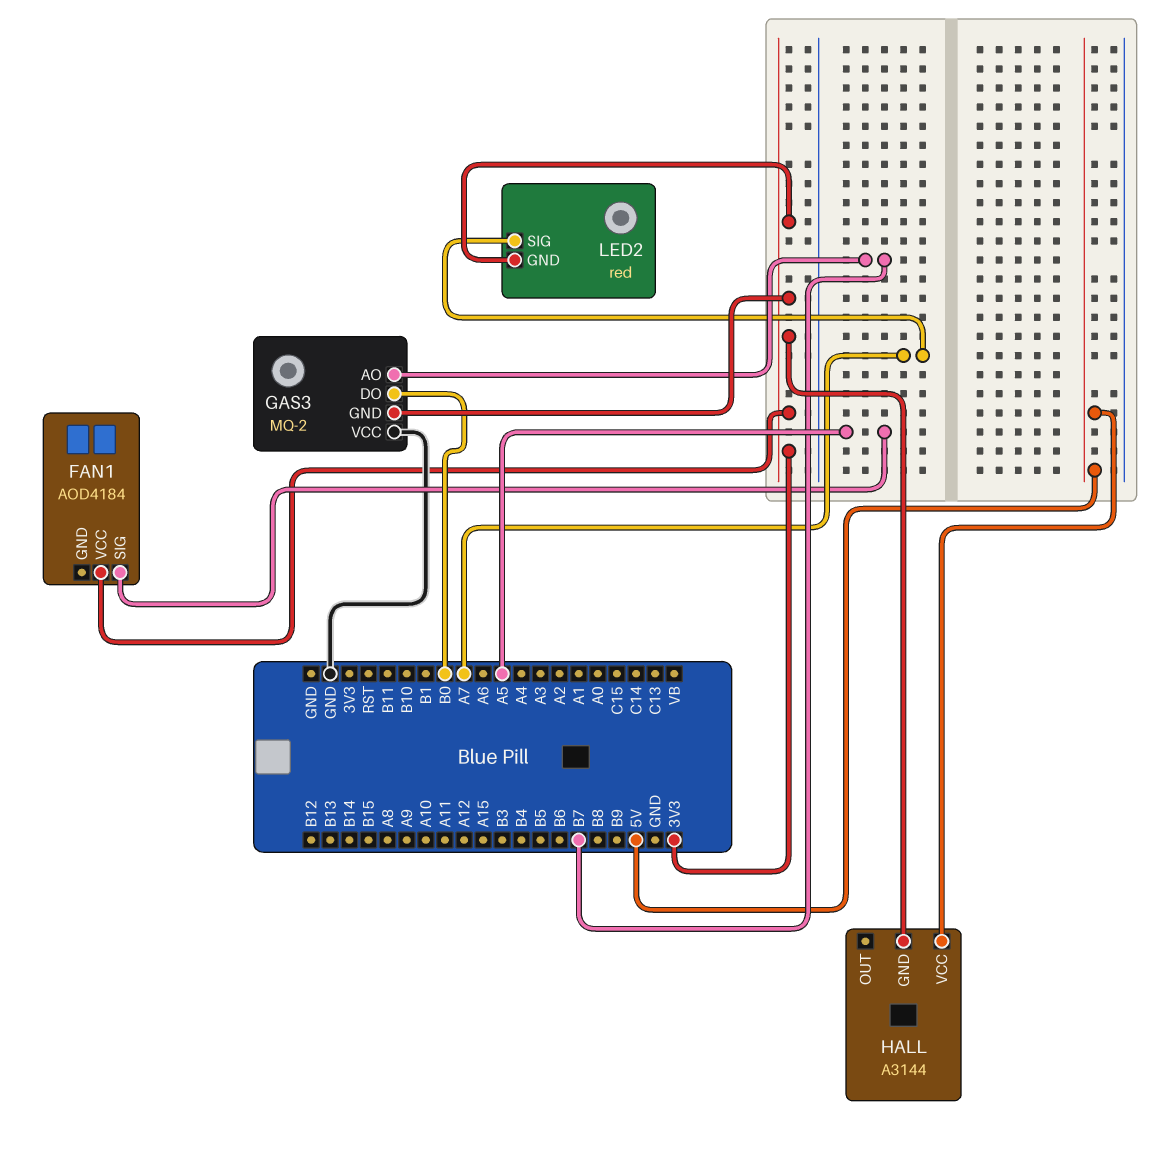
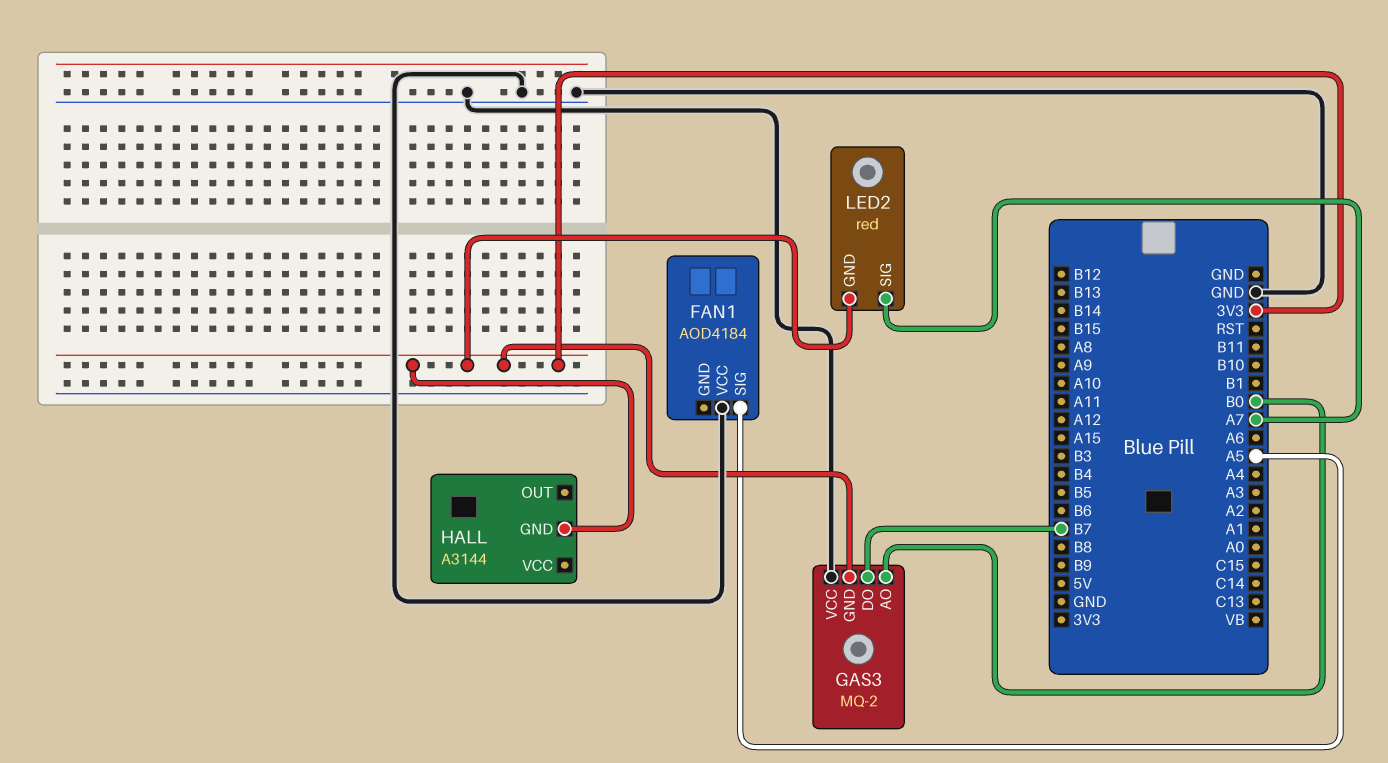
FAN1 pin VCC: 3V3 -> GND
GAS3 pin AO: B7 -> B0
GAS3 pin DO: B0 -> B7
HALL pin VCC: 5V -> none

